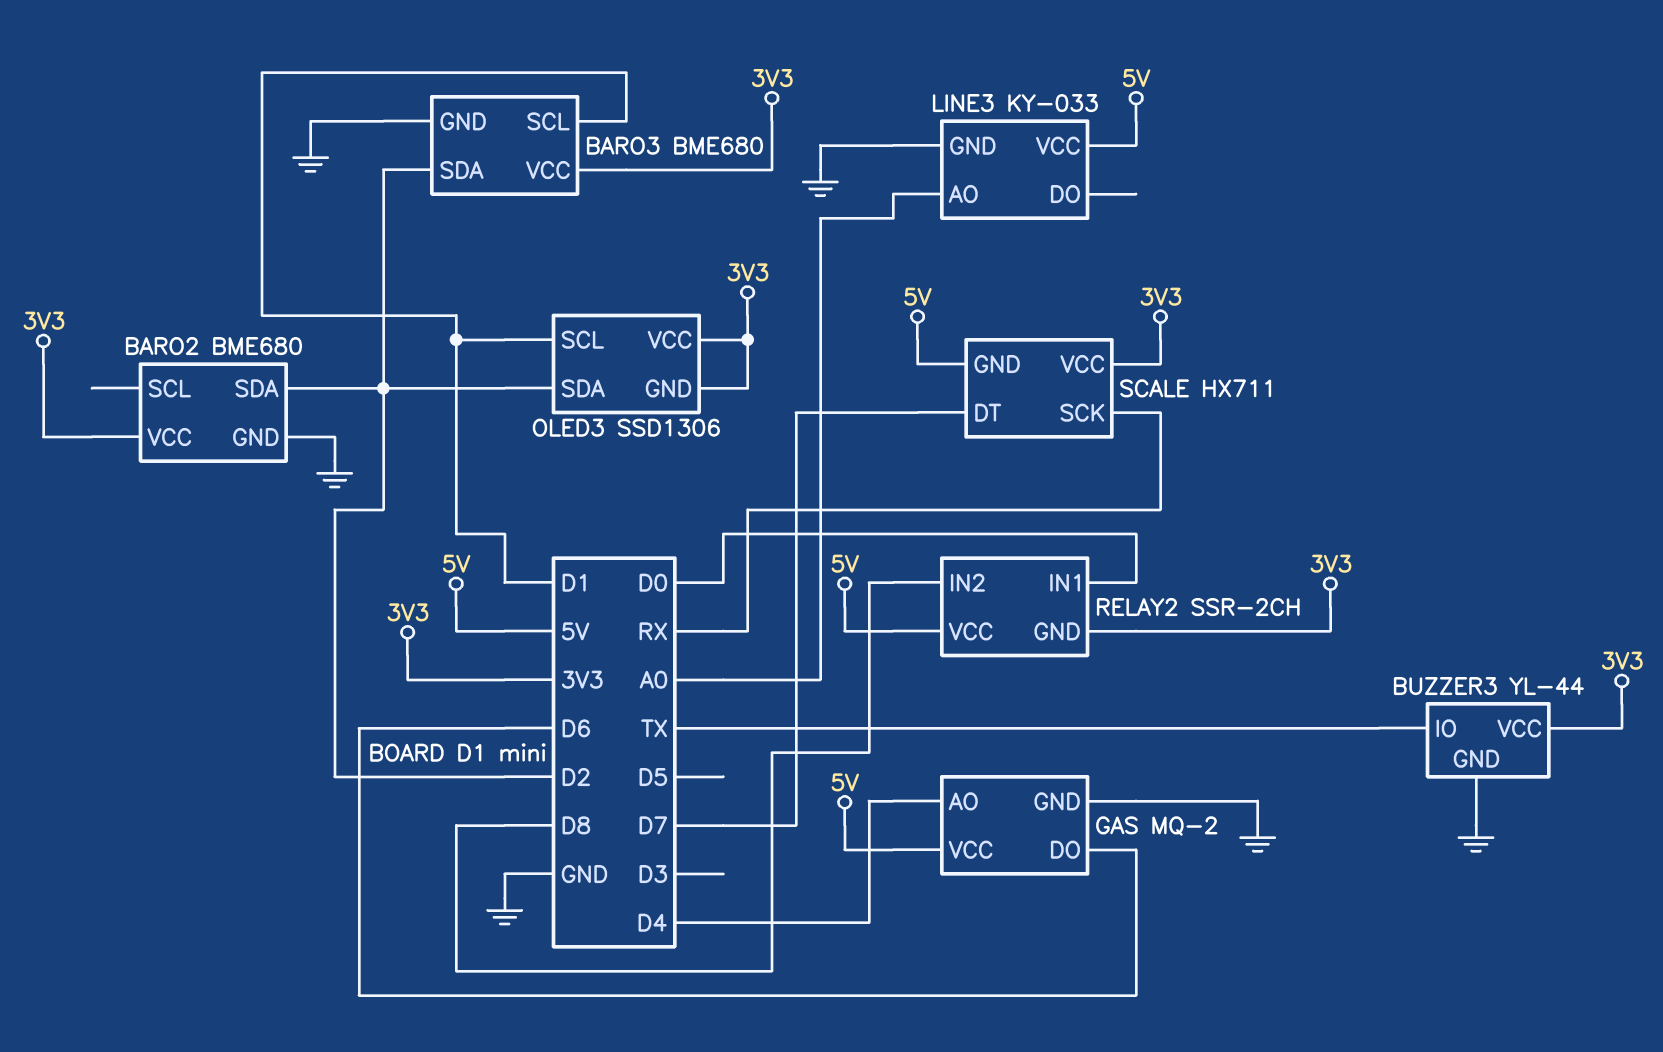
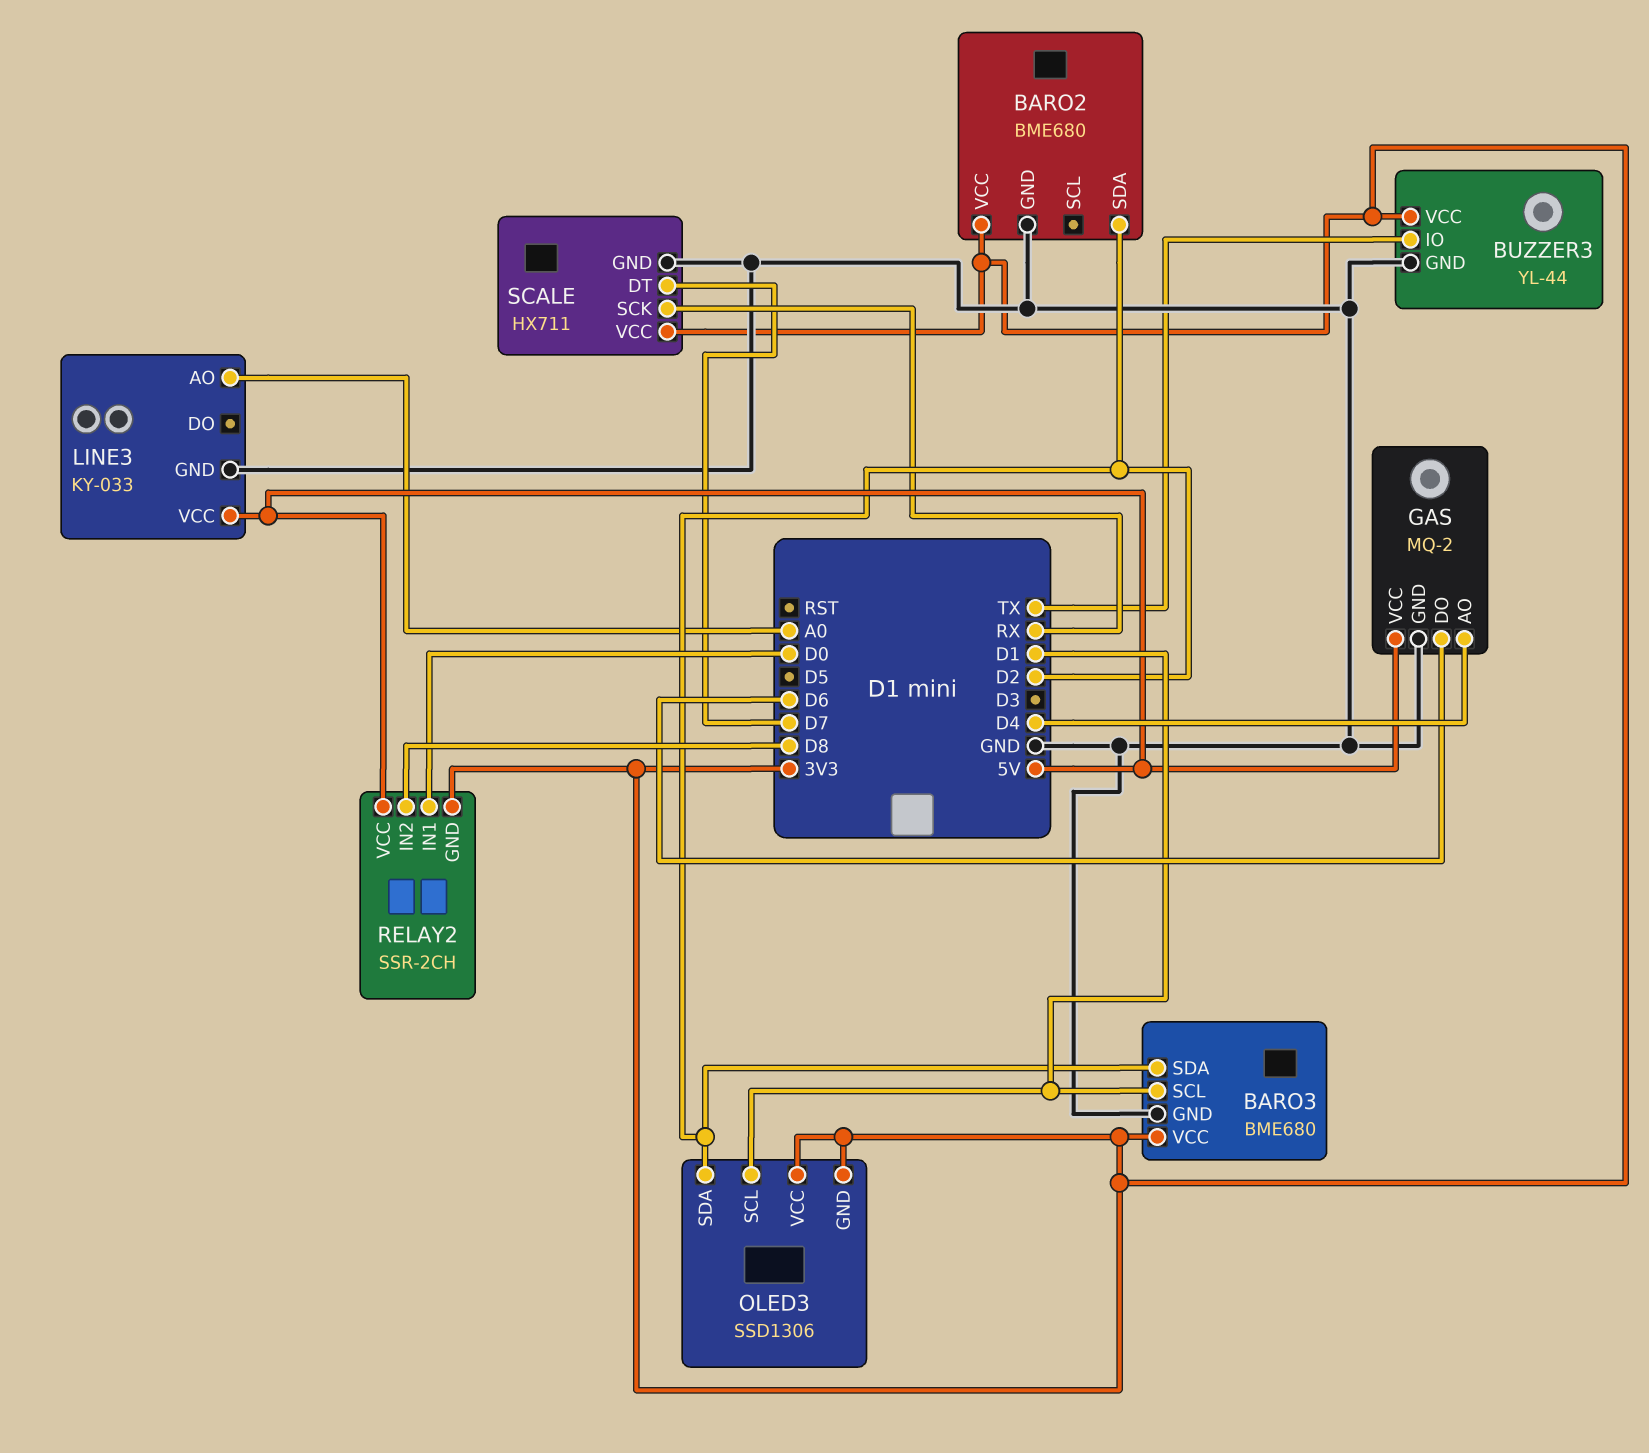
SCALE pin GND: 5V -> GND

